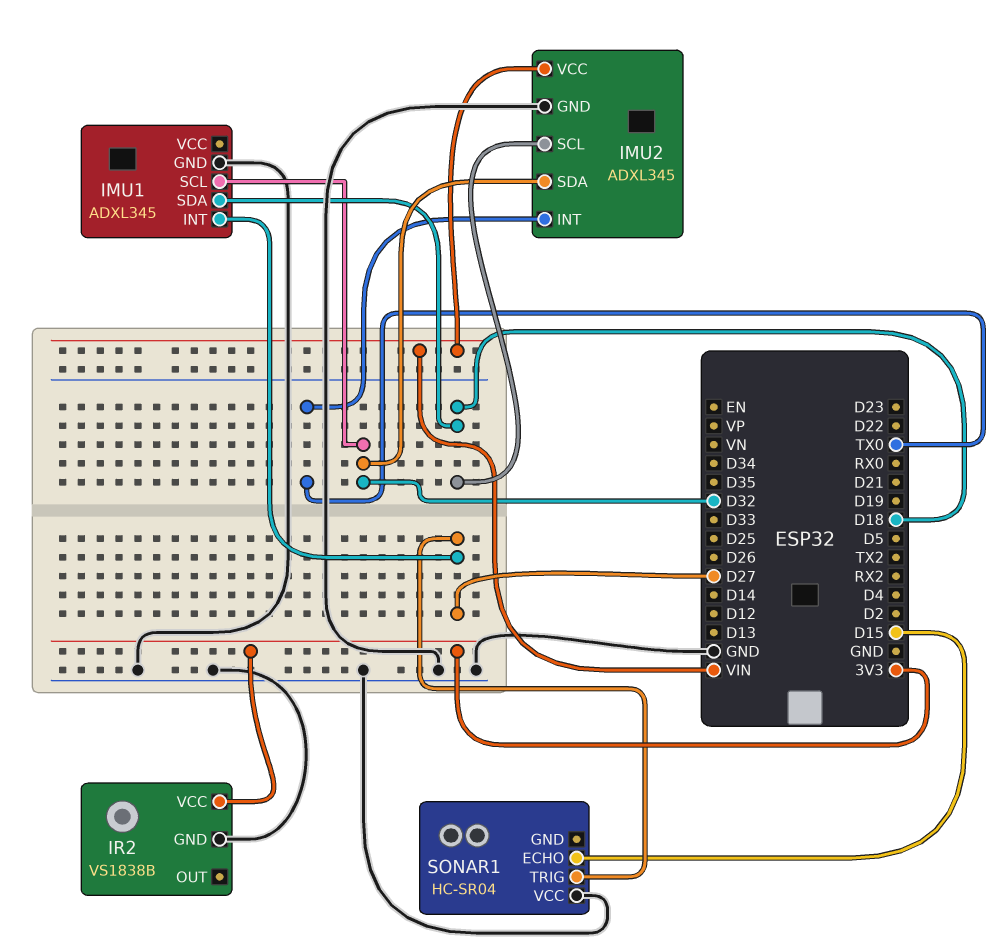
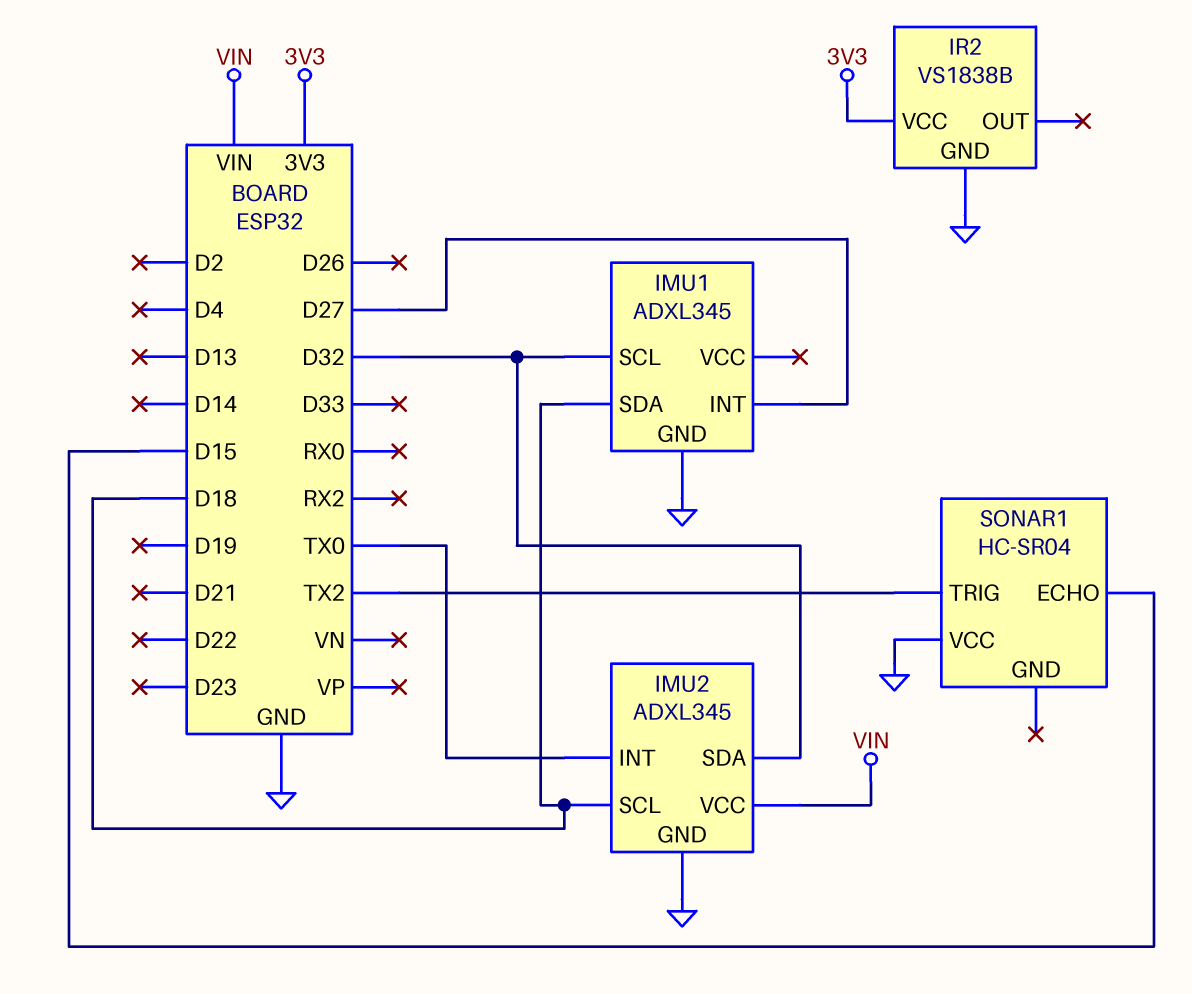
SONAR1 pin TRIG: D27 -> TX2

